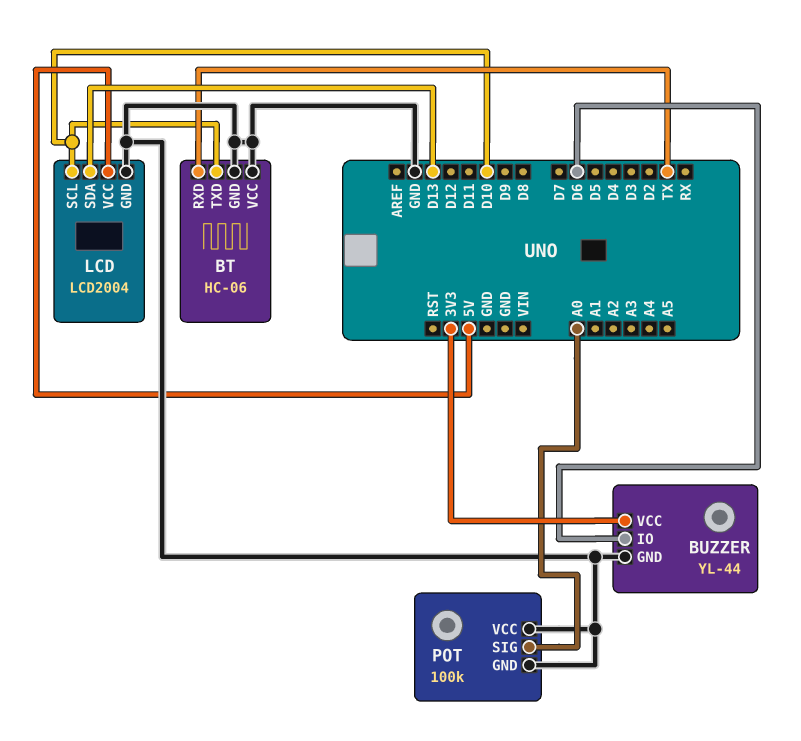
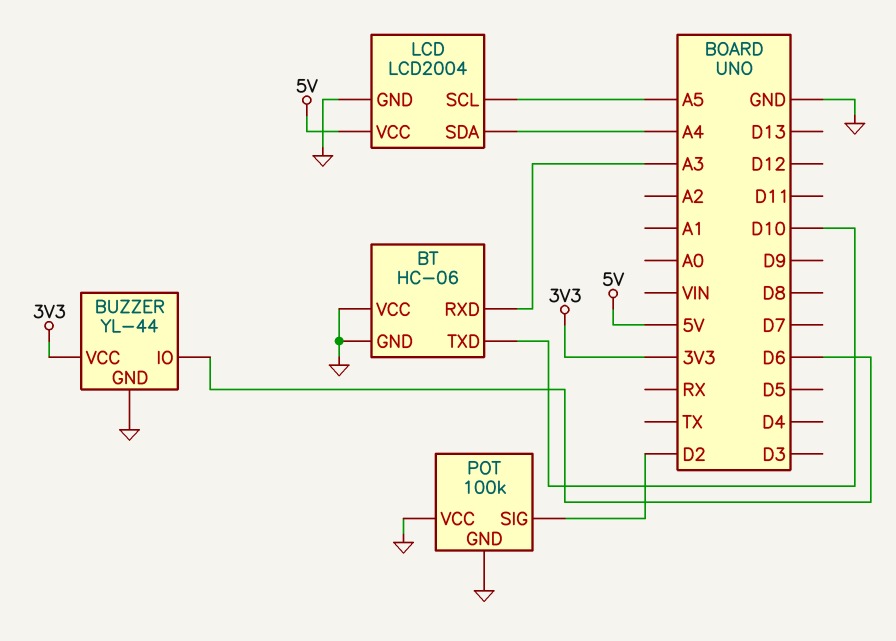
BT pin RXD: TX -> A3
LCD pin SCL: D10 -> A5
LCD pin SDA: D13 -> A4
POT pin SIG: A0 -> D2

